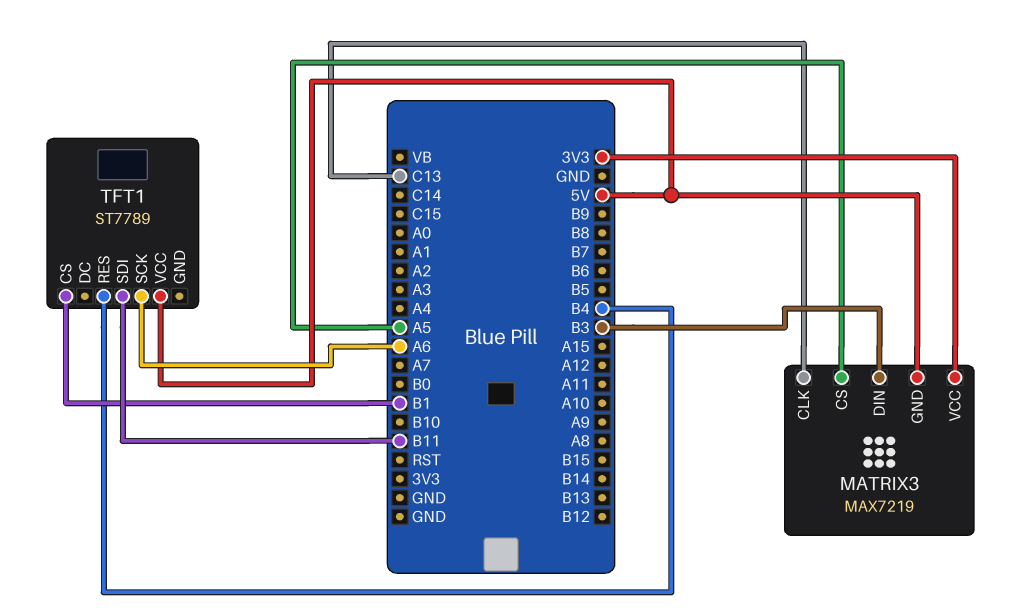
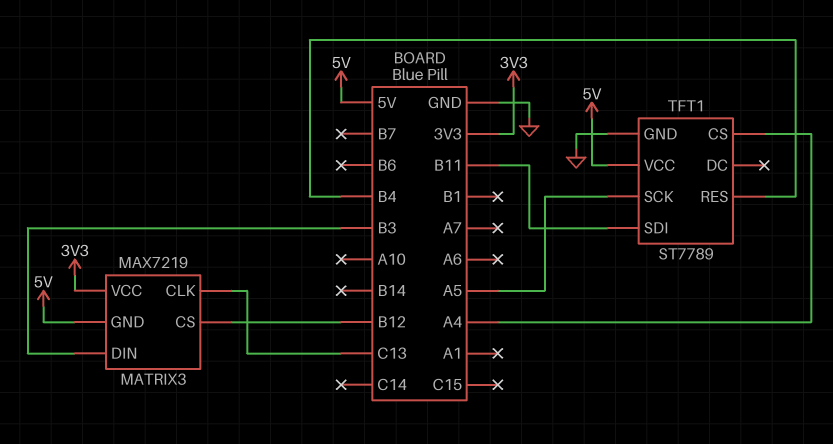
MATRIX3 pin CS: A5 -> B12
TFT1 pin CS: B1 -> A4
TFT1 pin GND: none -> GND
TFT1 pin SCK: A6 -> A5

